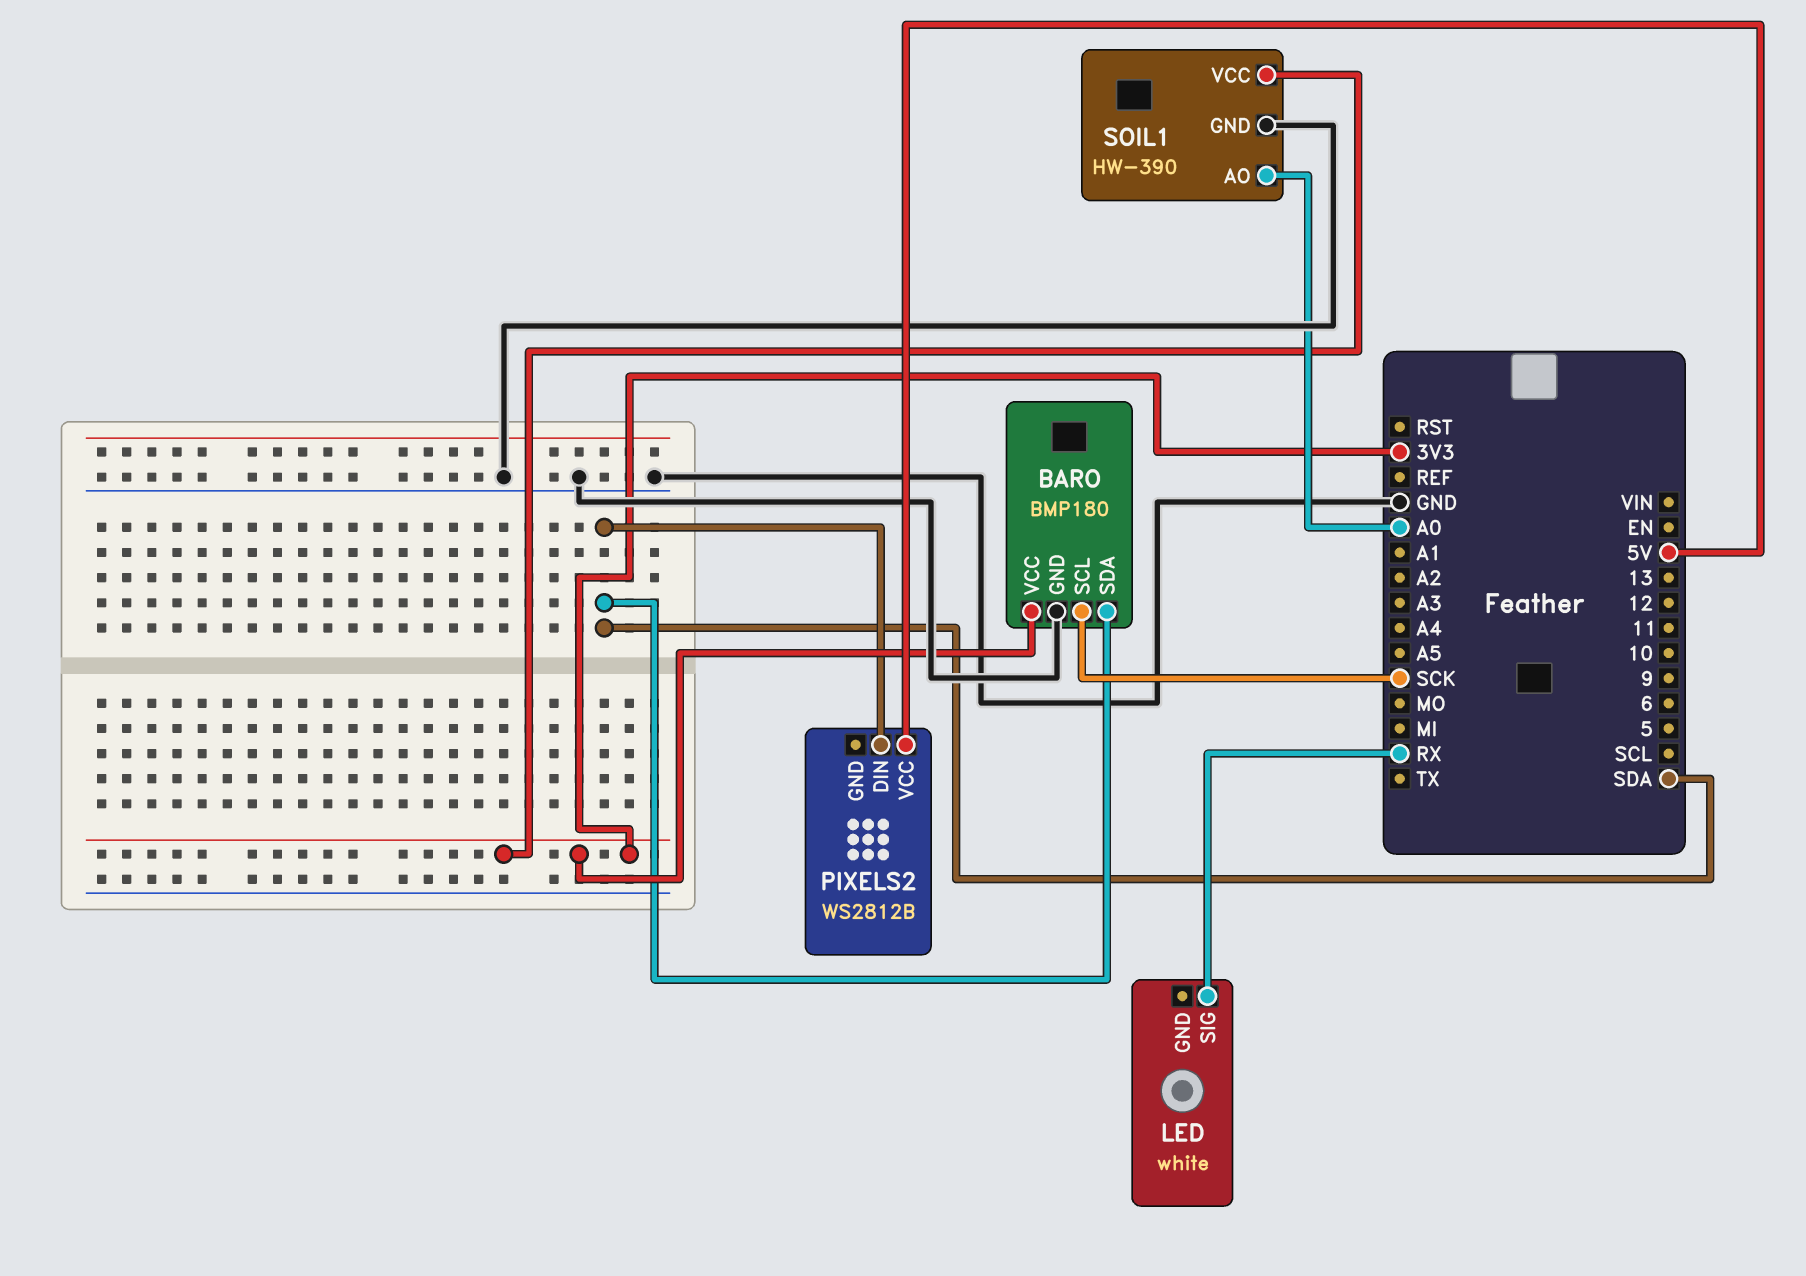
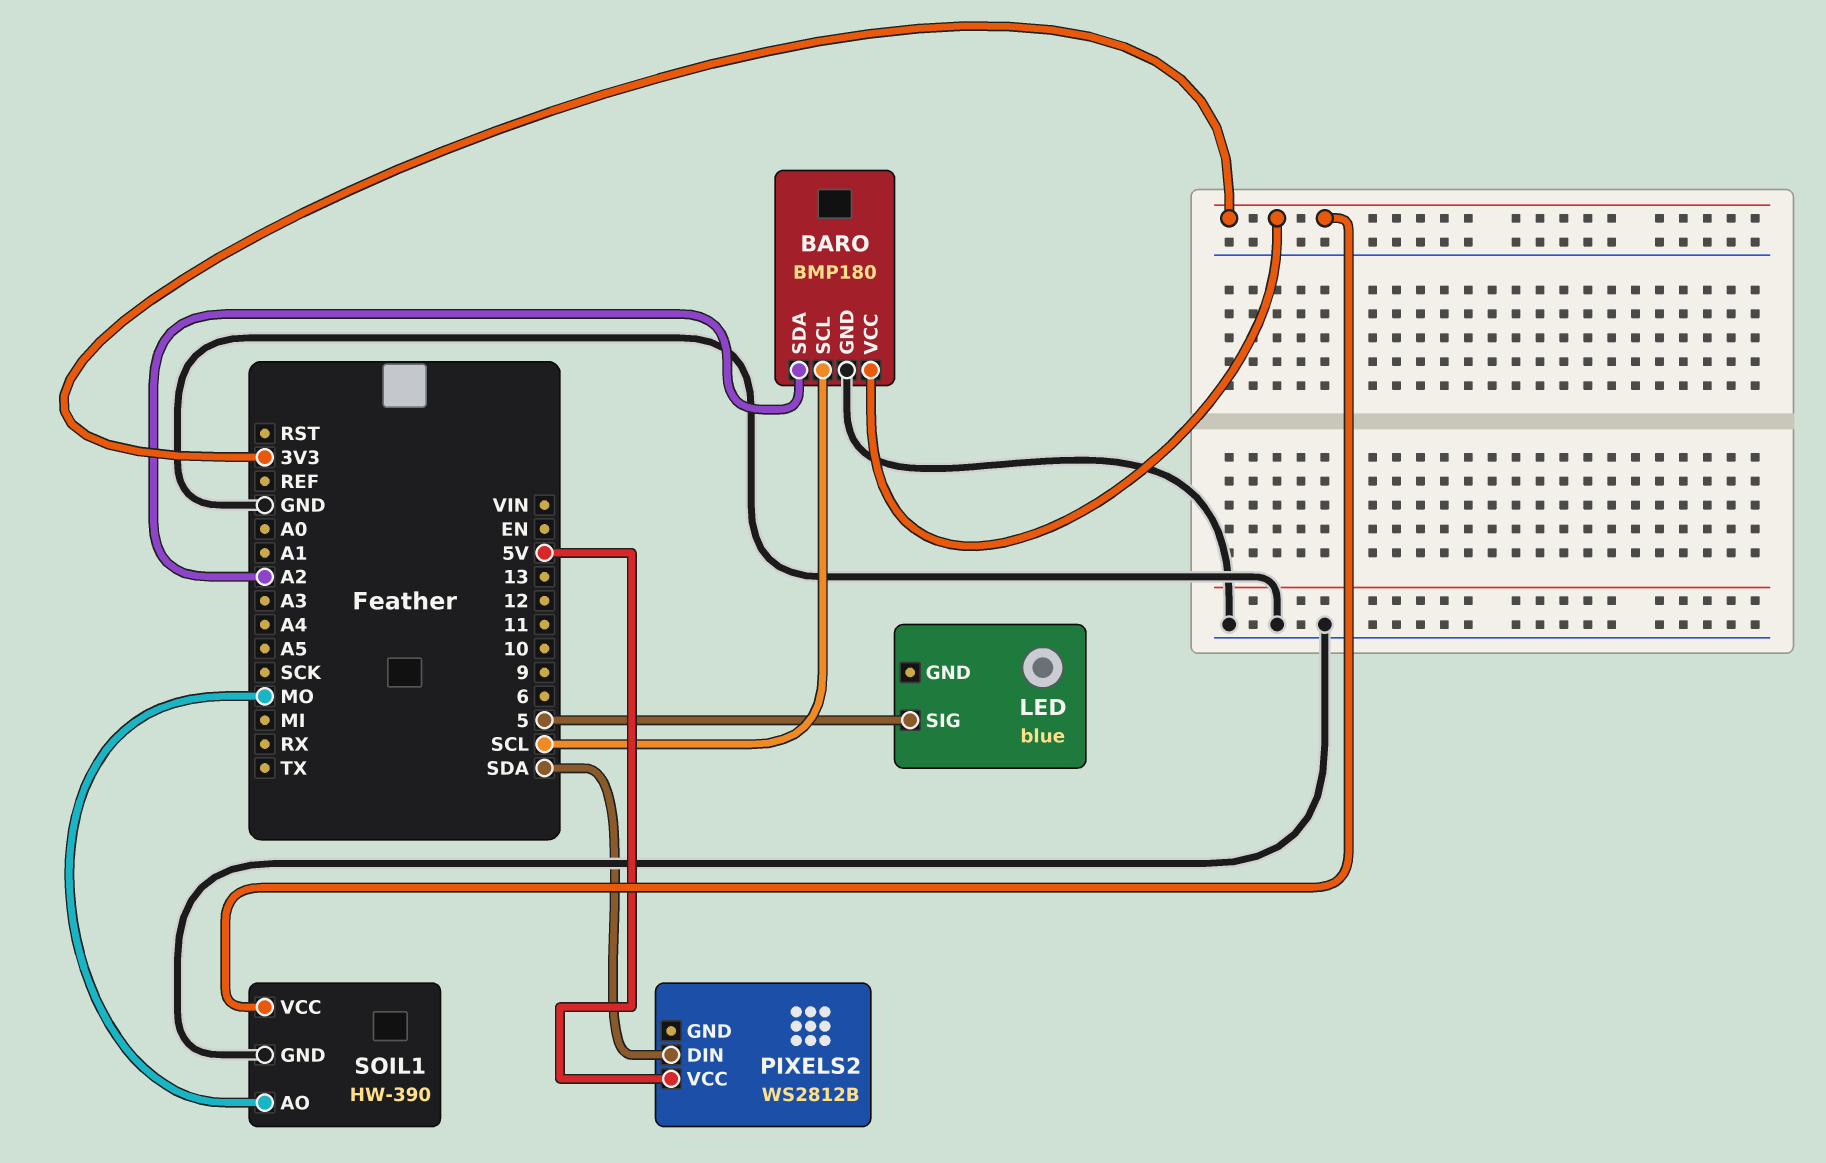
BARO pin SCL: SCK -> SCL
BARO pin SDA: SDA -> A2
LED: white -> blue
LED pin SIG: RX -> 5
SOIL1 pin AO: A0 -> MO

